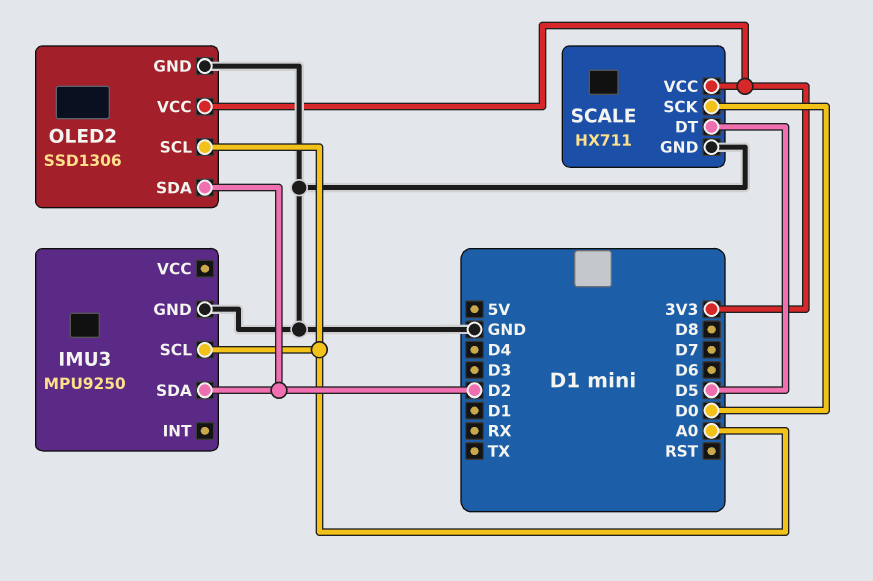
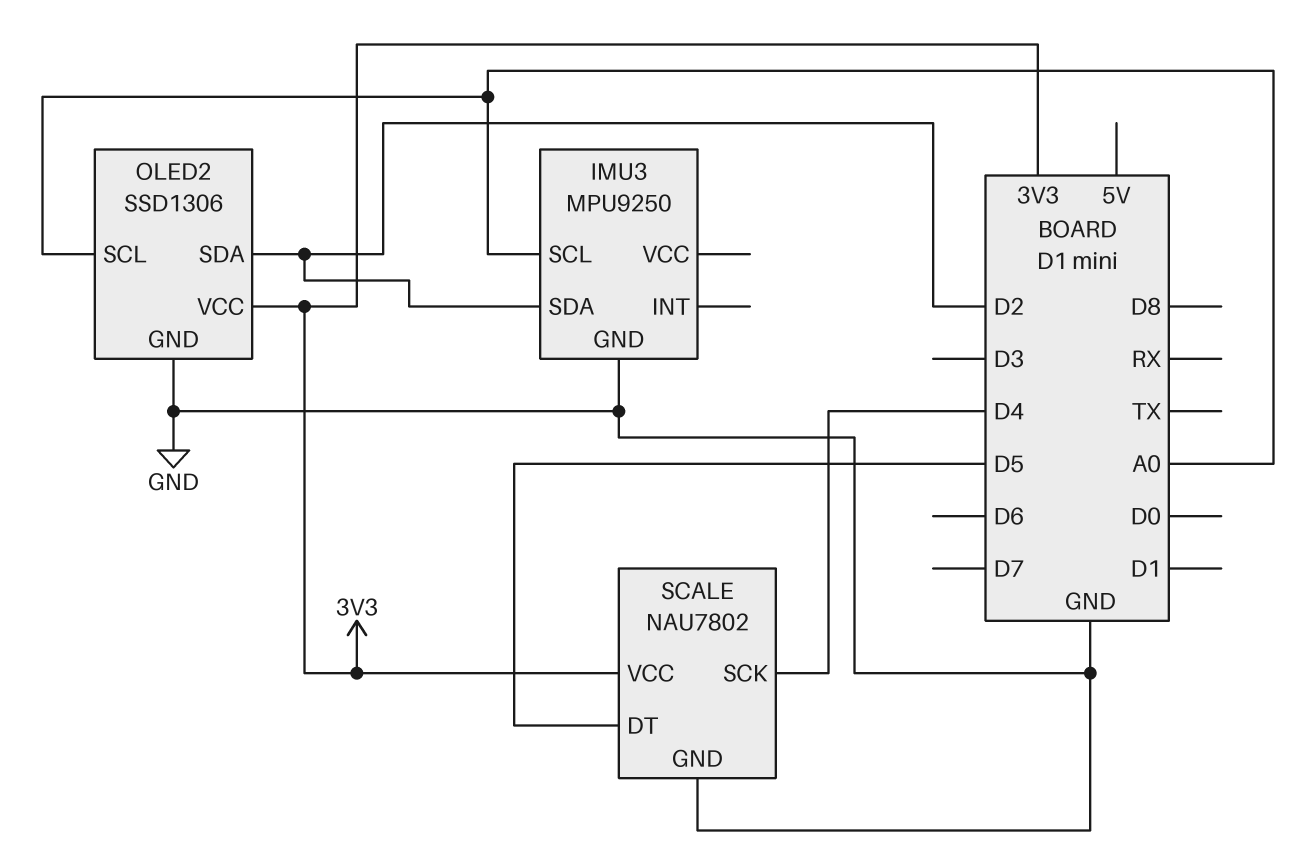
SCALE: HX711 -> NAU7802
SCALE pin SCK: D0 -> D4

